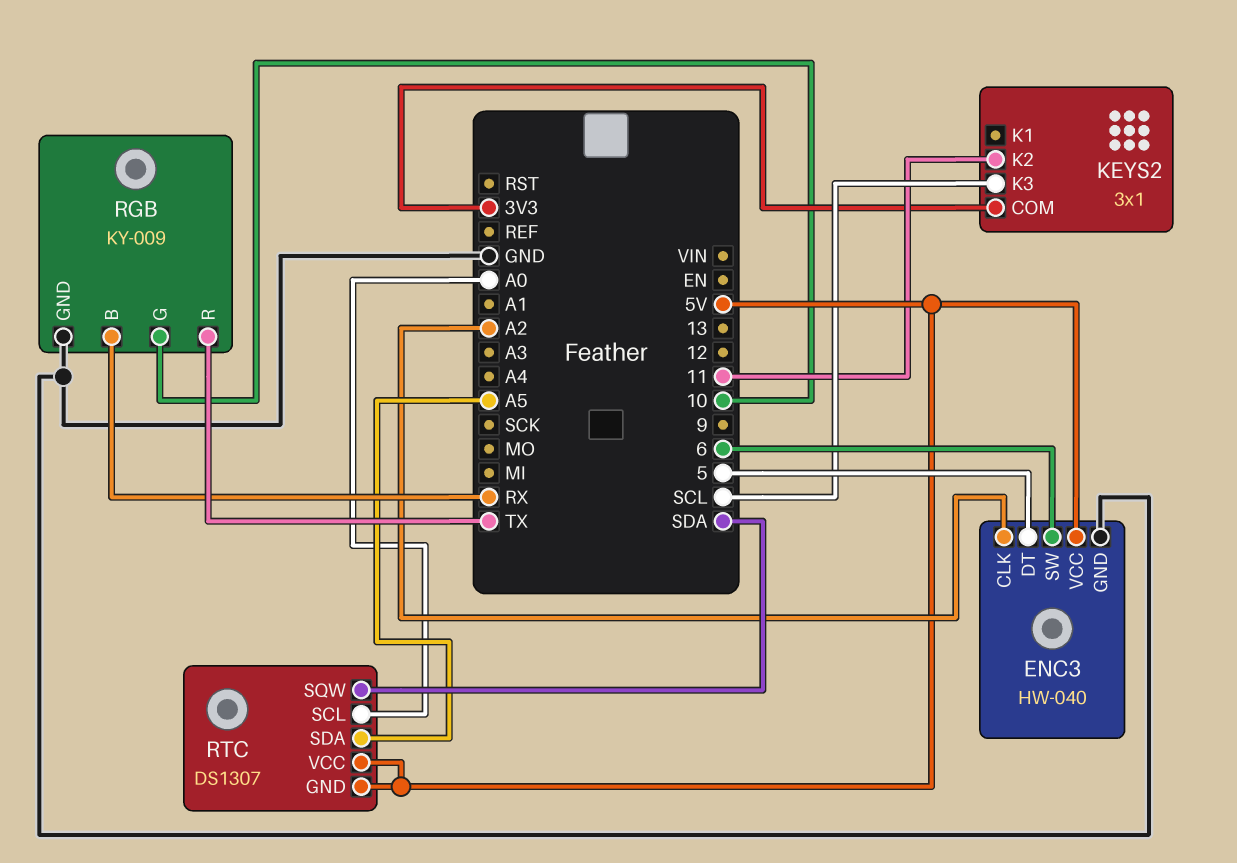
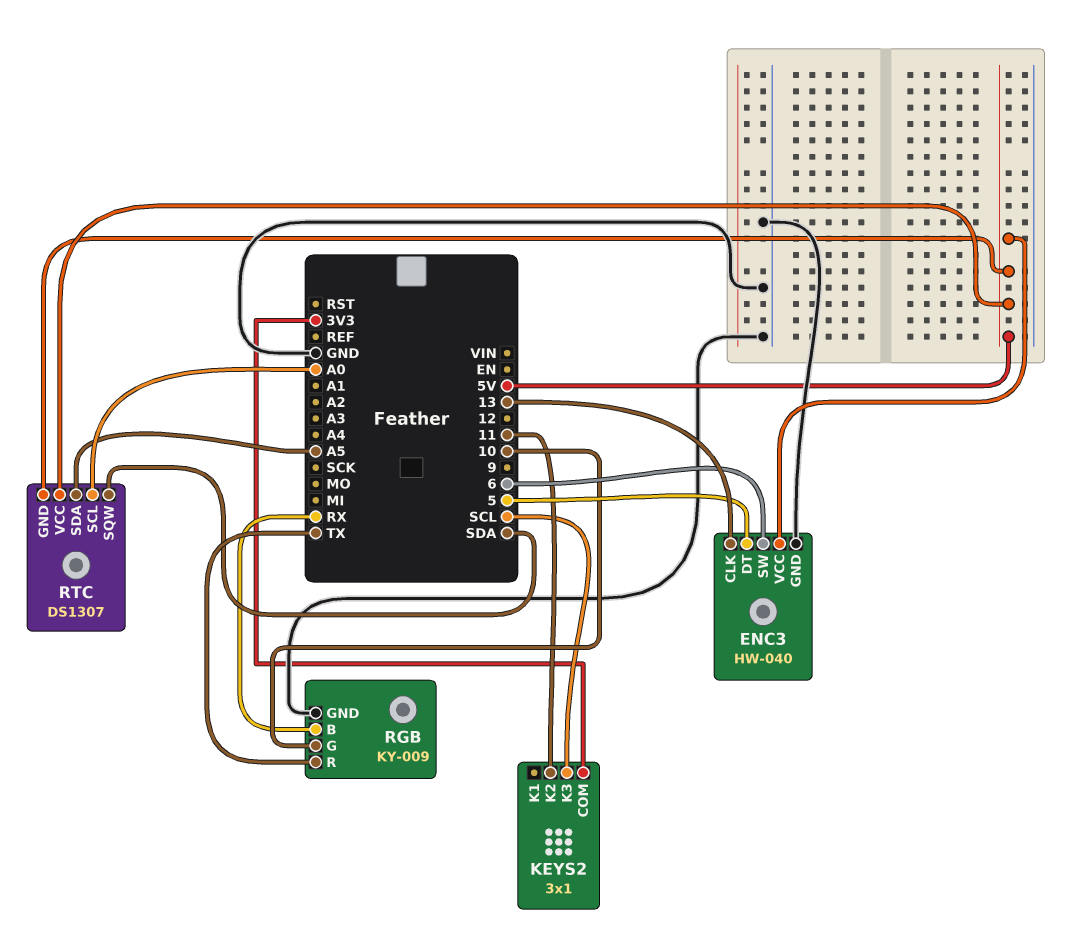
ENC3 pin CLK: A2 -> 13

